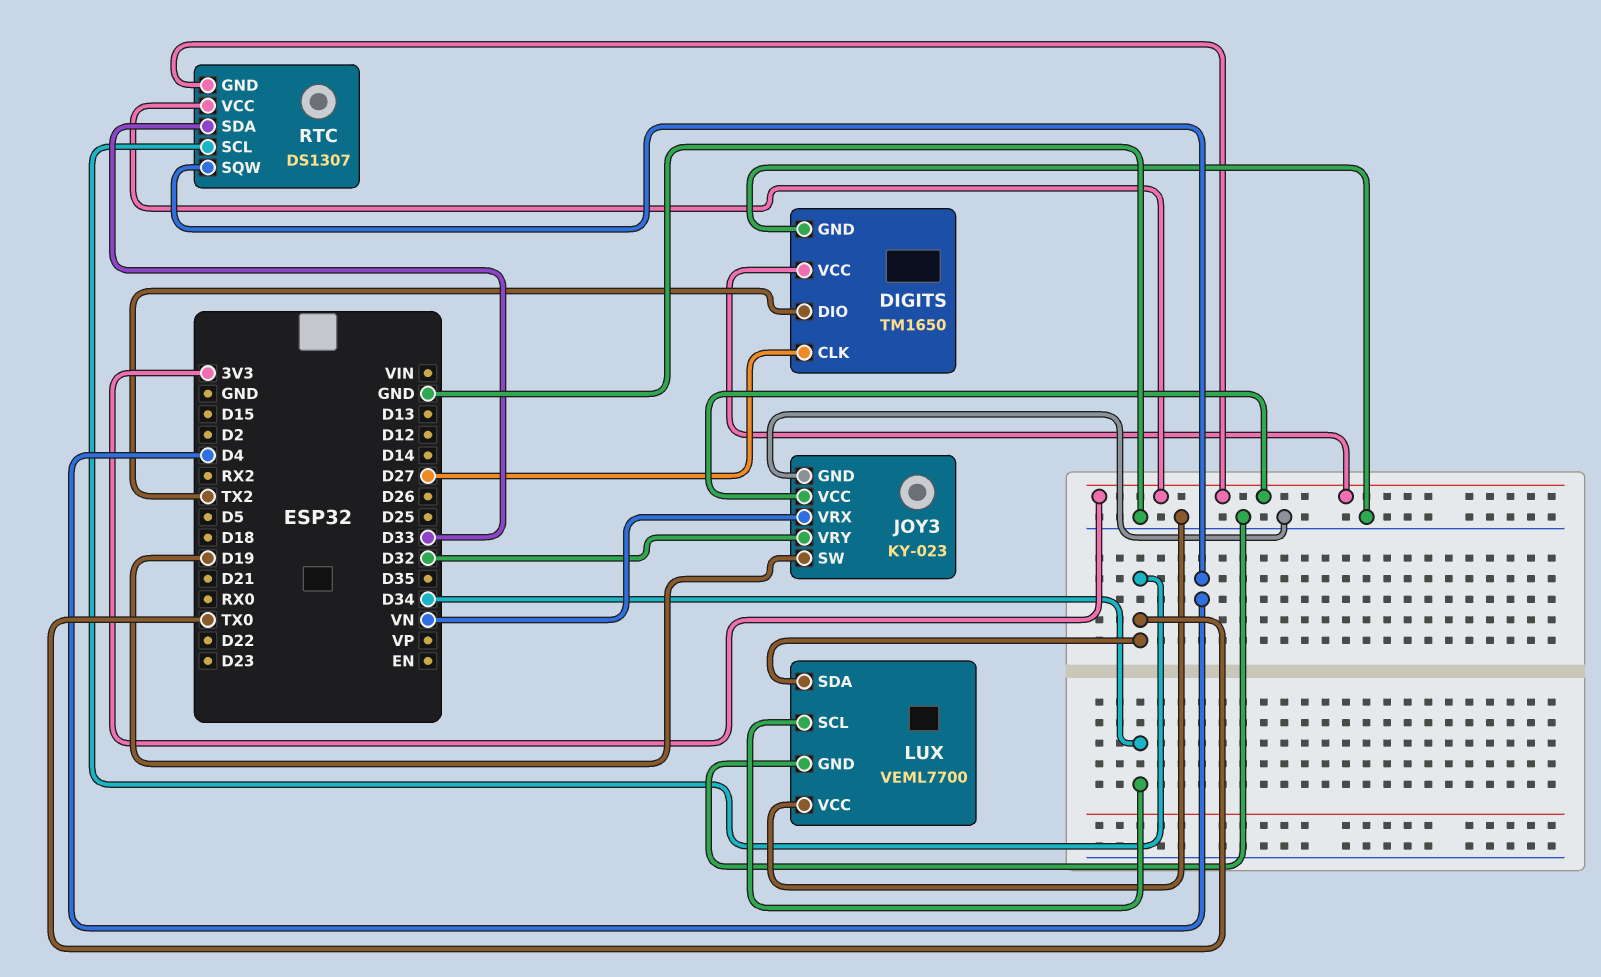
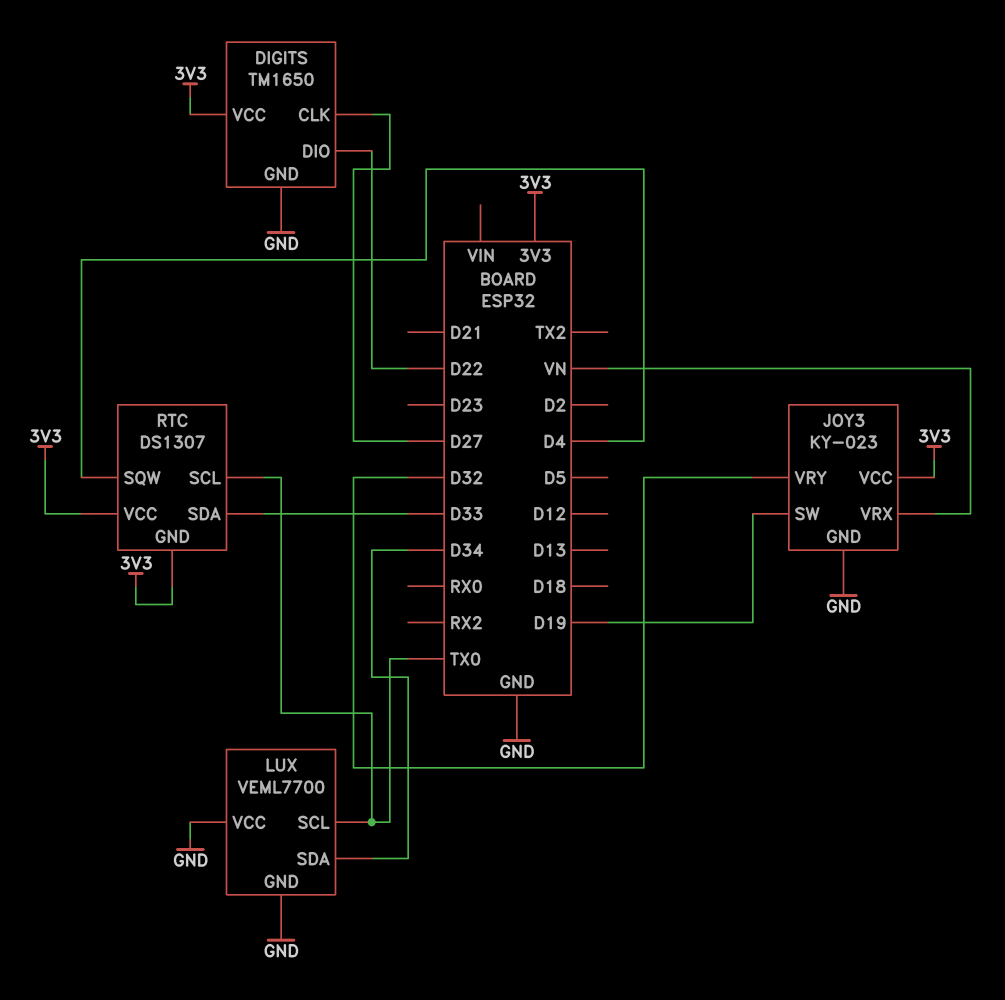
DIGITS pin DIO: TX2 -> D22
LUX pin SCL: D34 -> TX0
LUX pin SDA: TX0 -> D34

